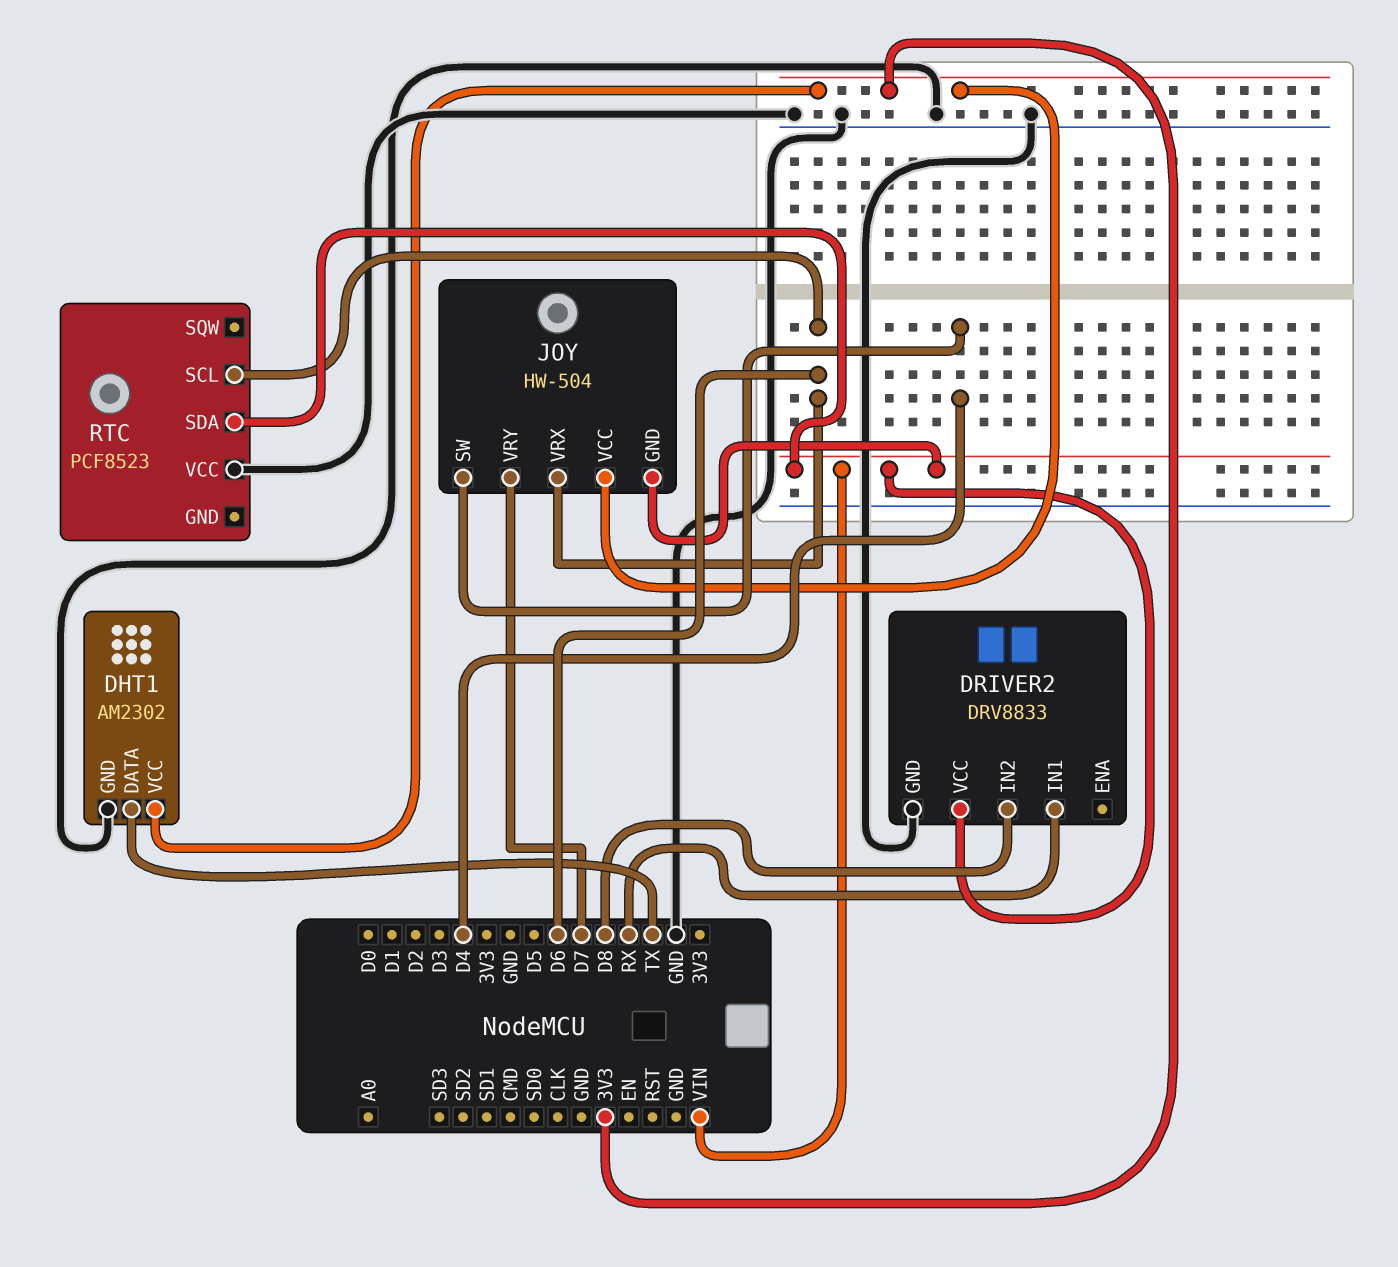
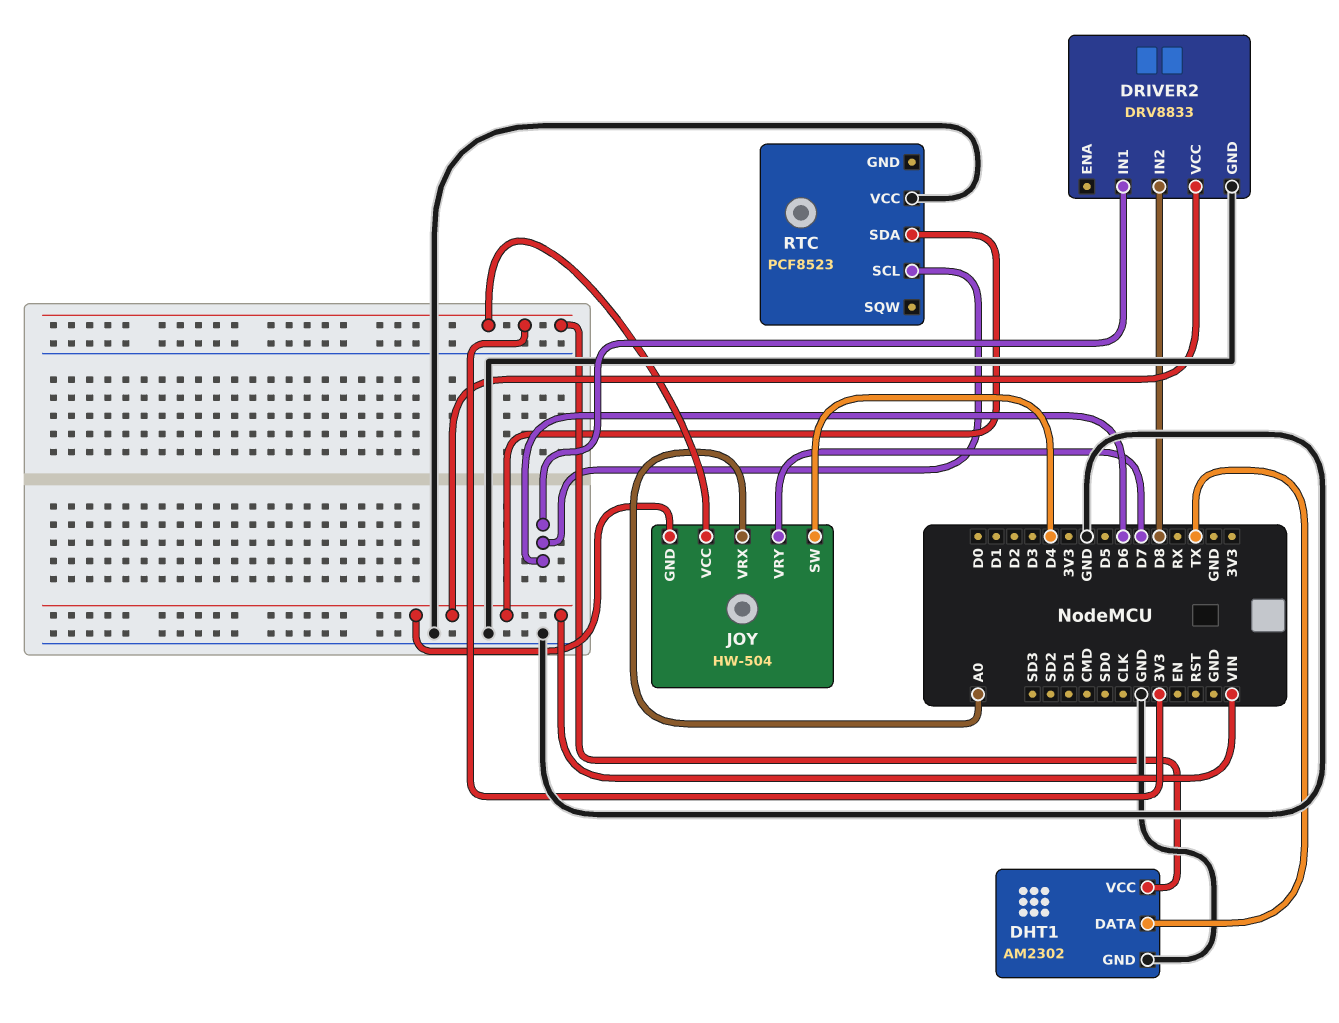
DRIVER2 pin IN1: RX -> D6
JOY pin VRX: D6 -> A0

